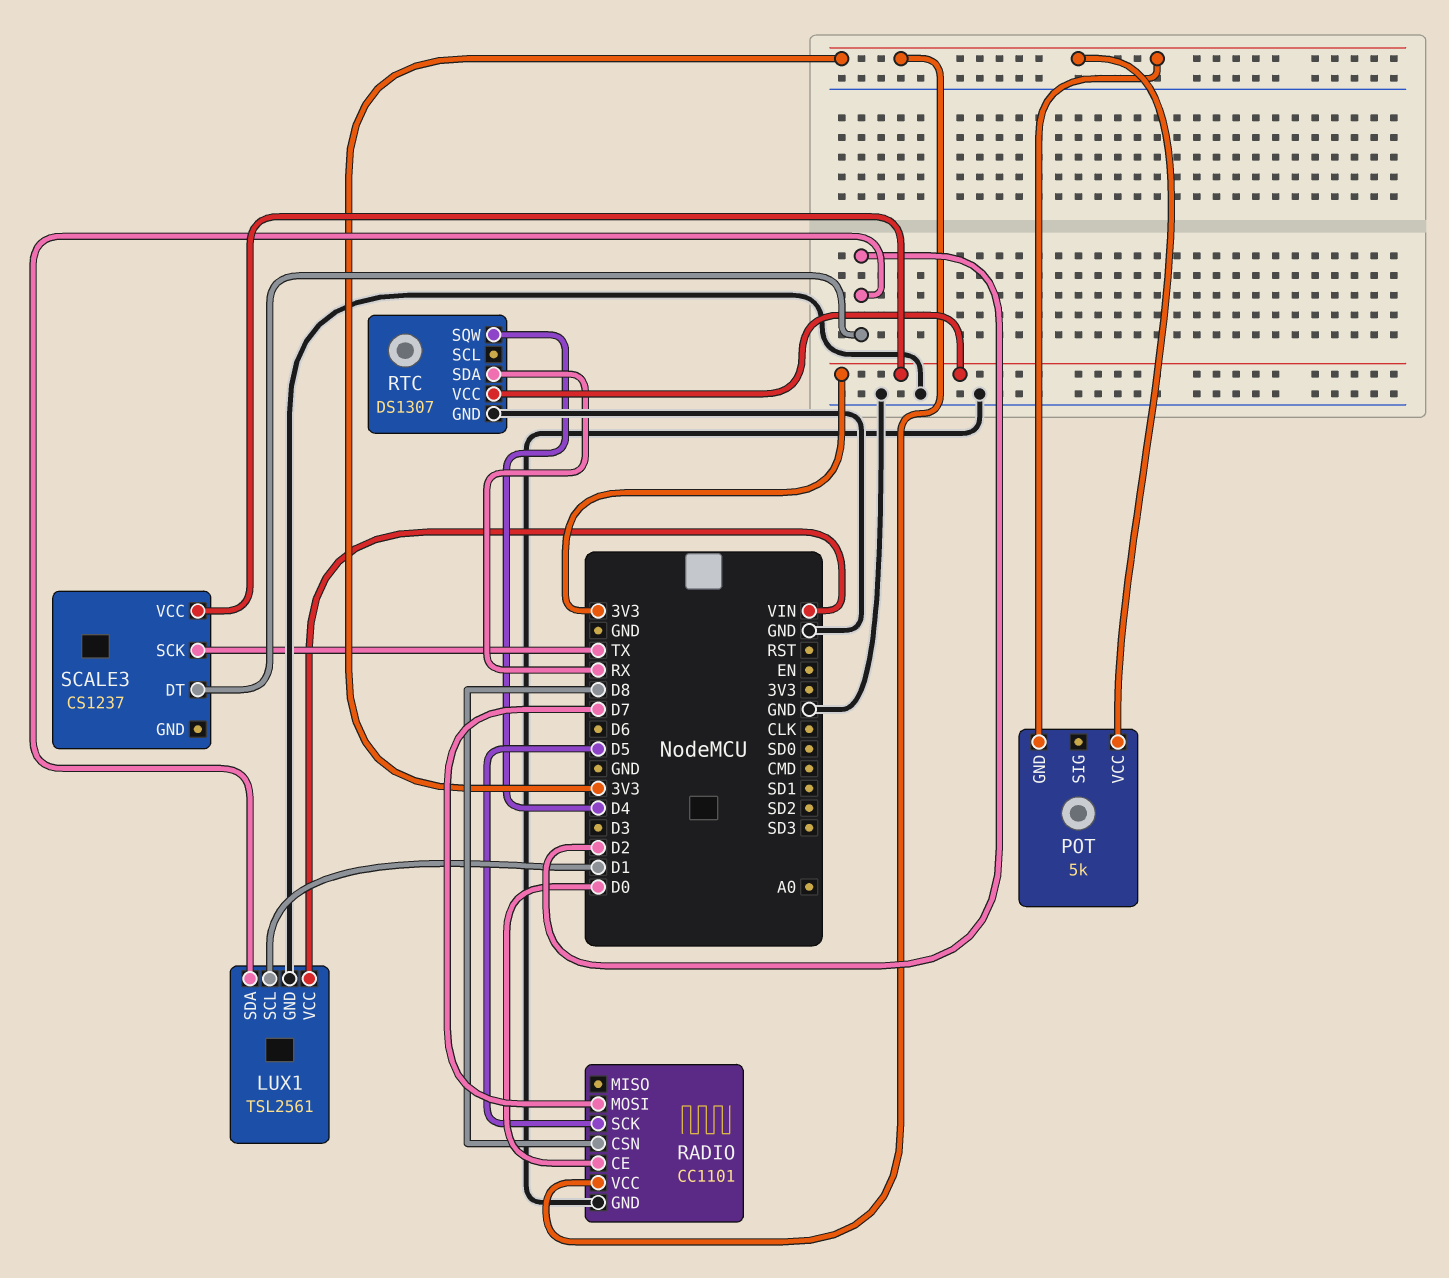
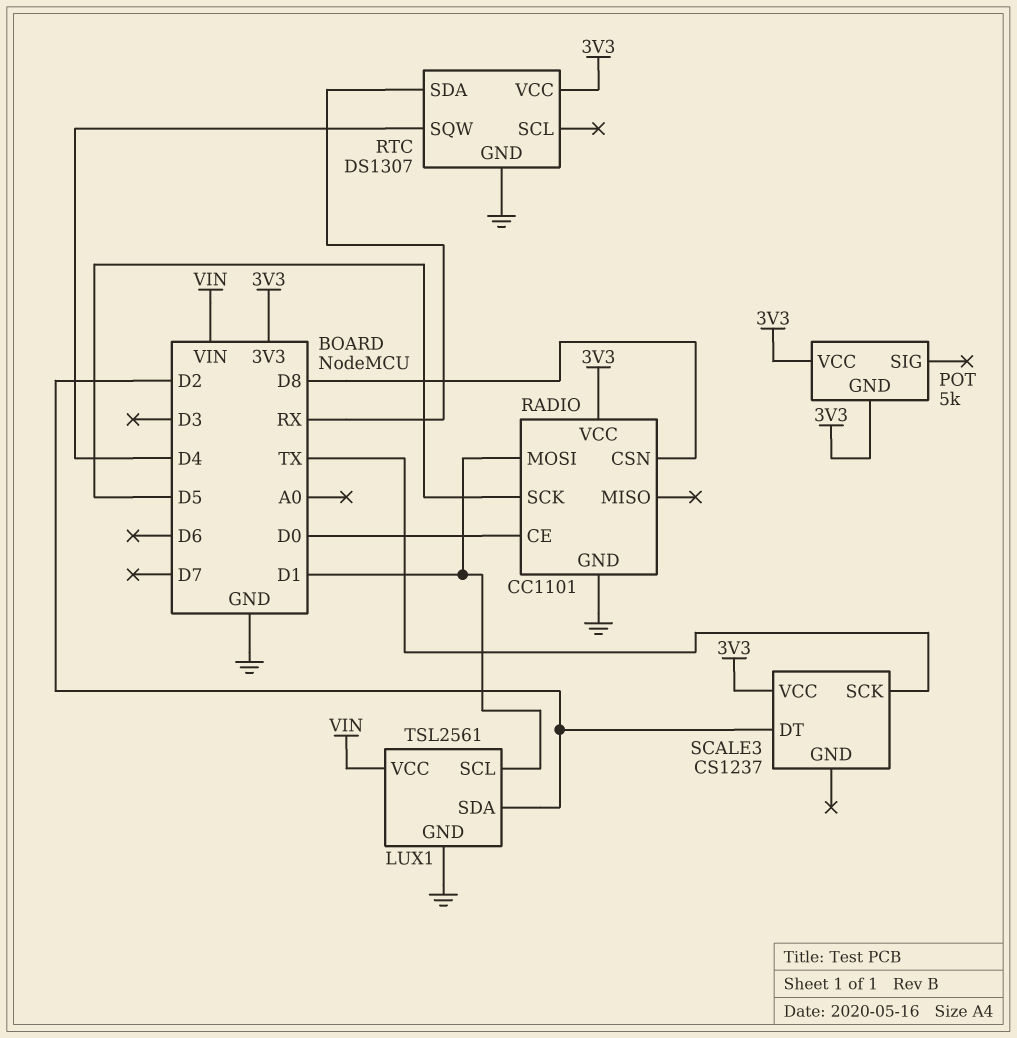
RADIO pin MOSI: D7 -> D1

